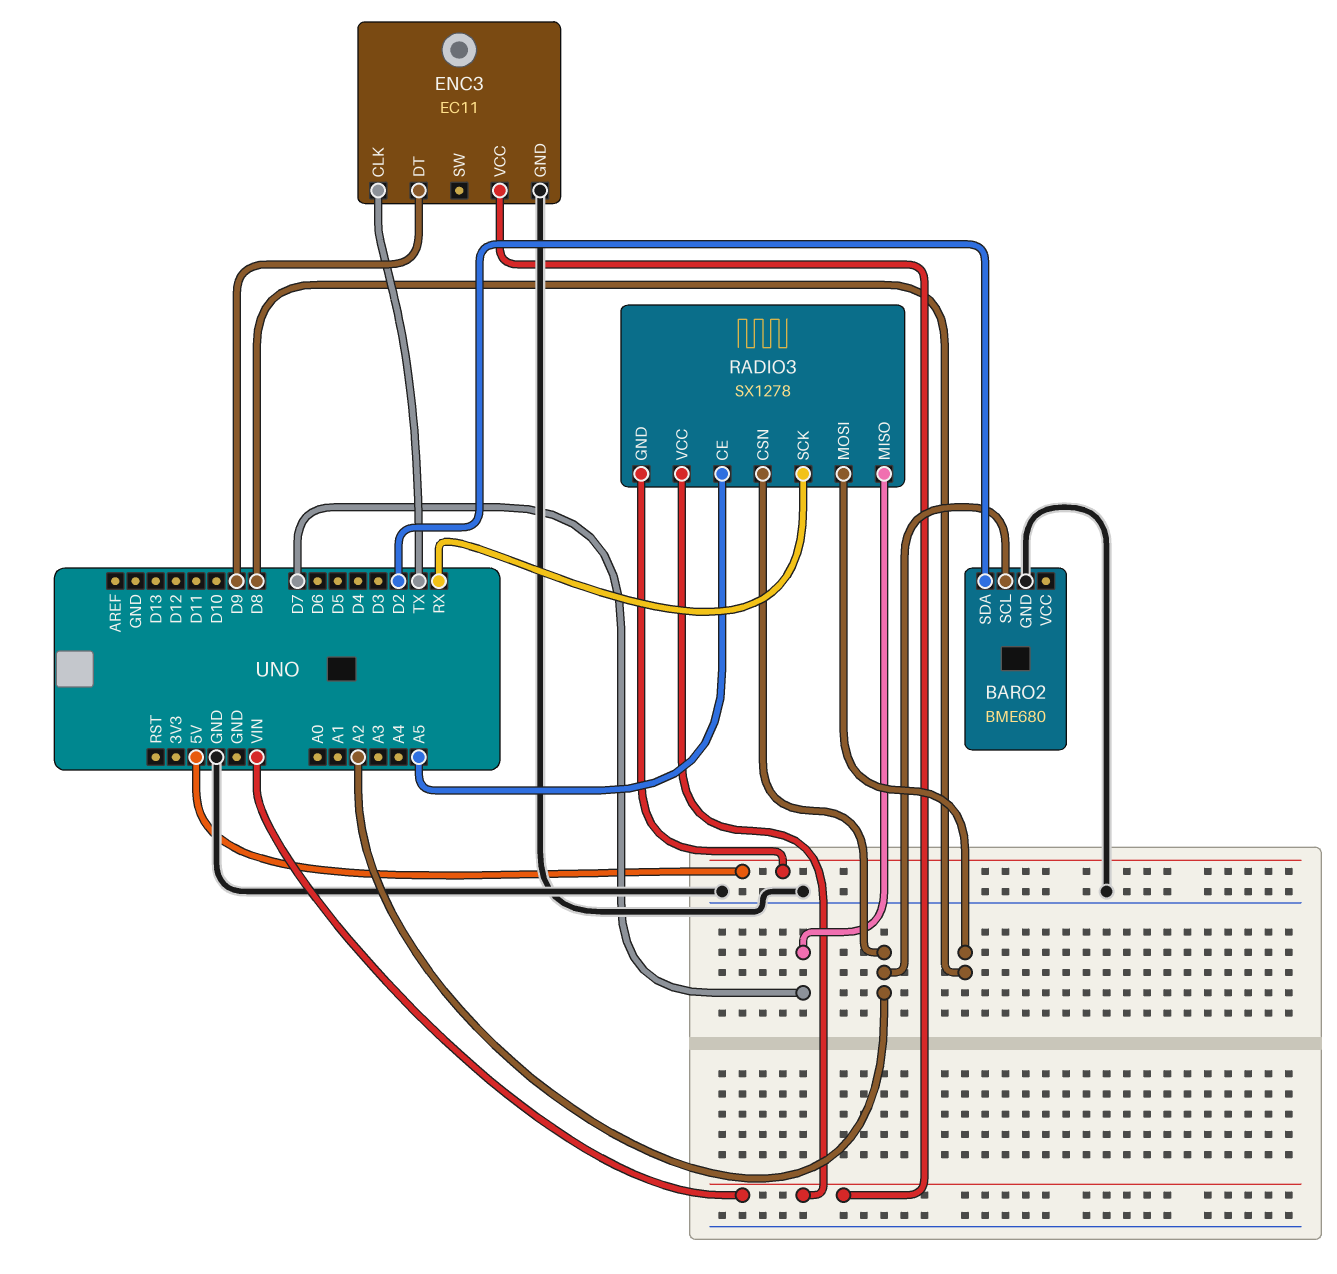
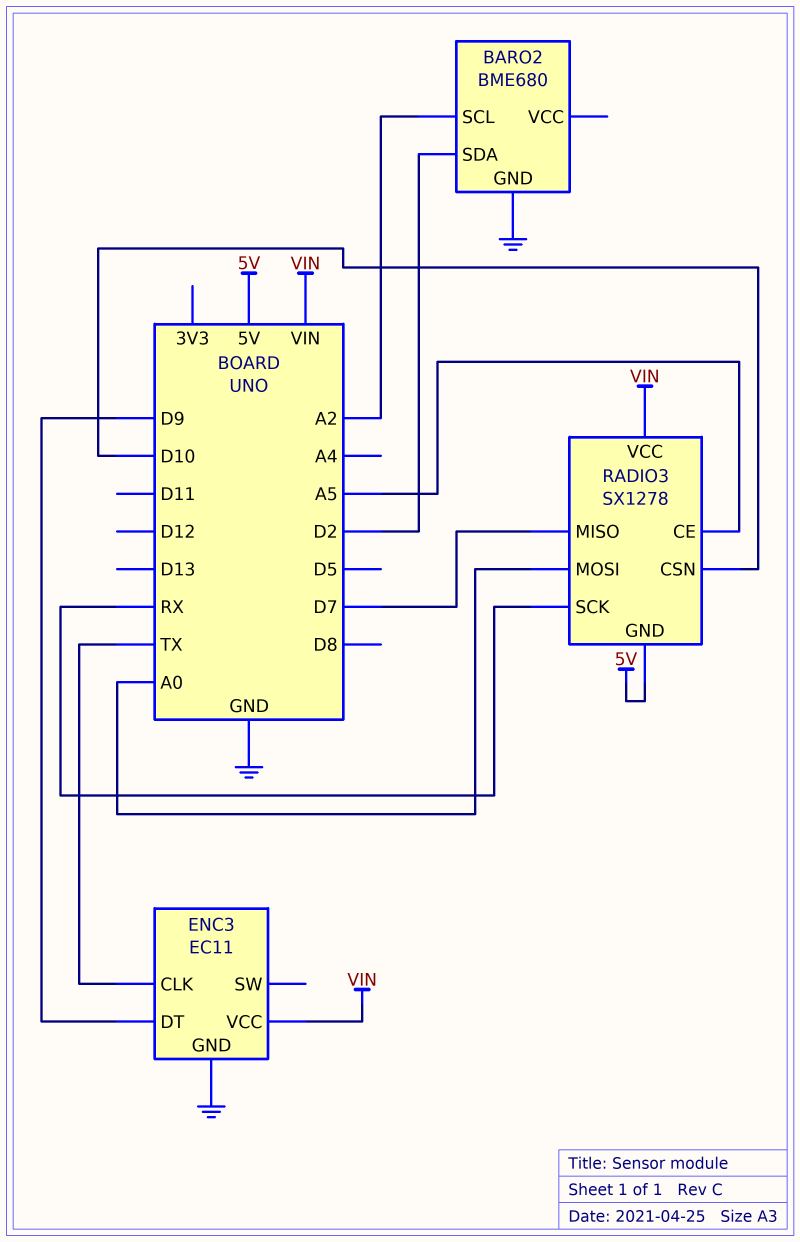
RADIO3 pin CSN: A2 -> D10
RADIO3 pin MOSI: D8 -> A0

